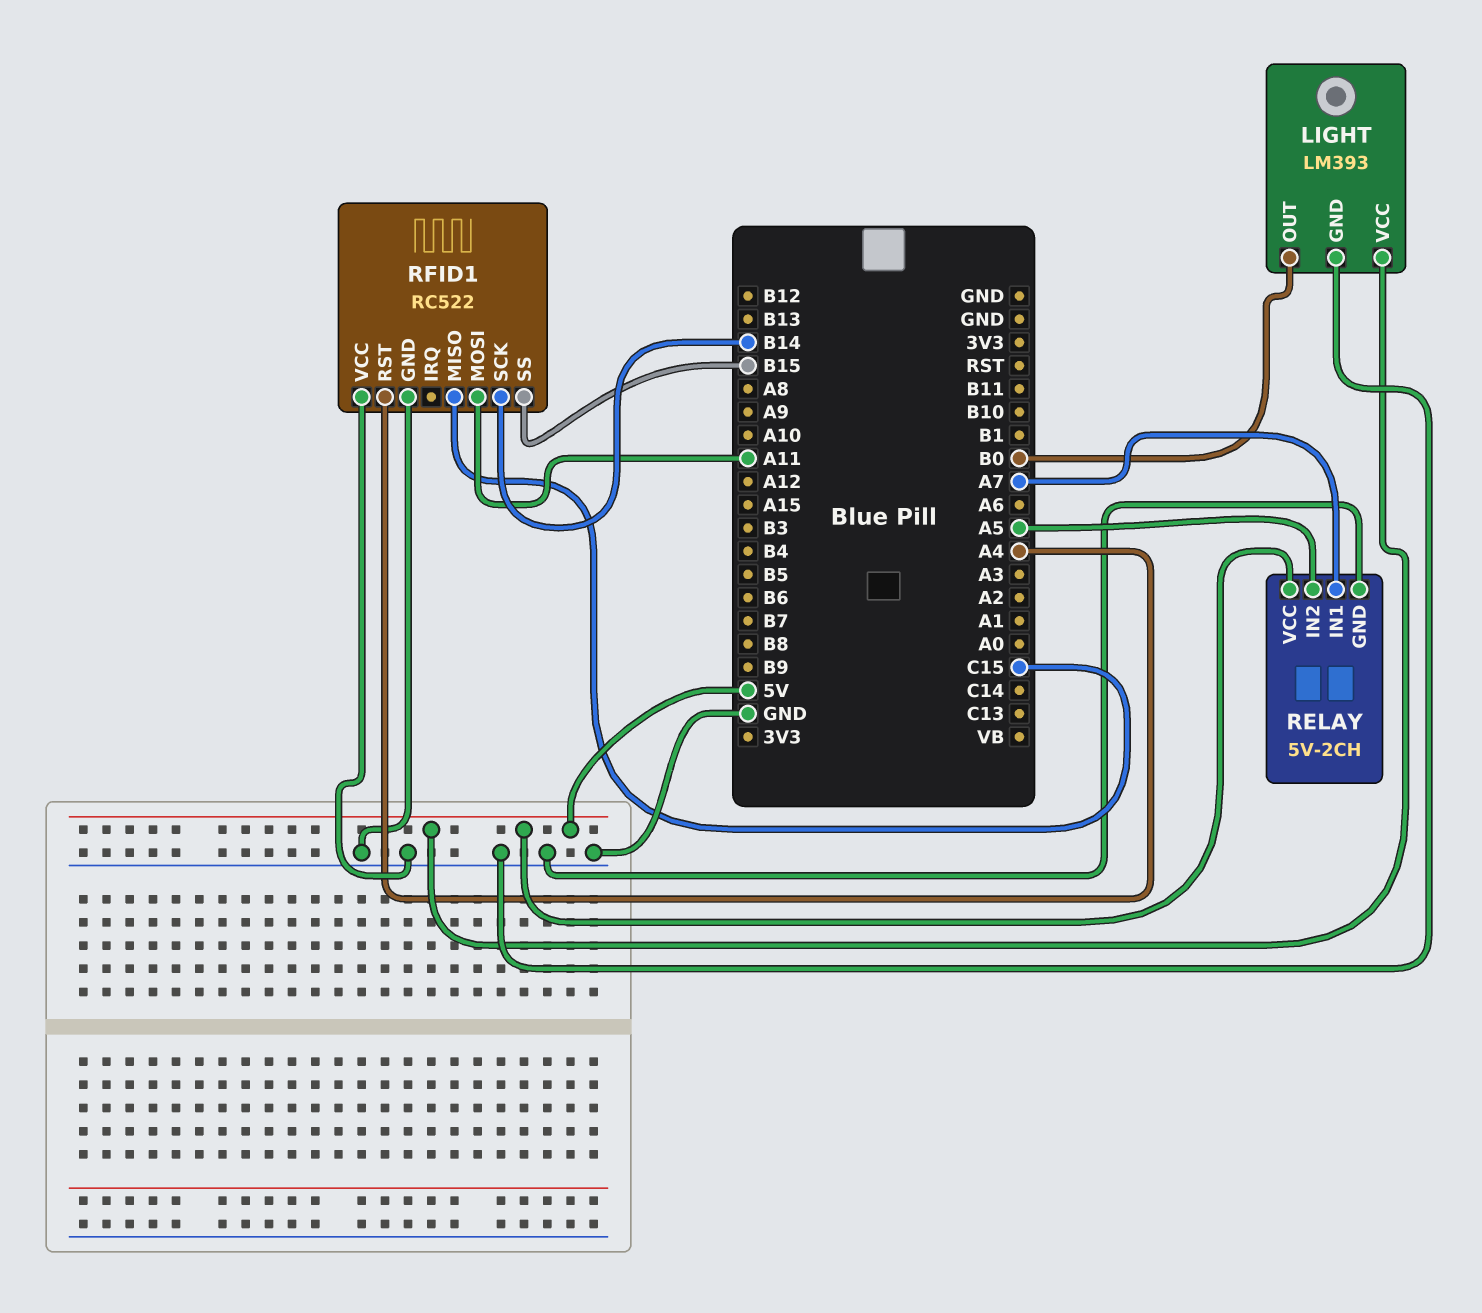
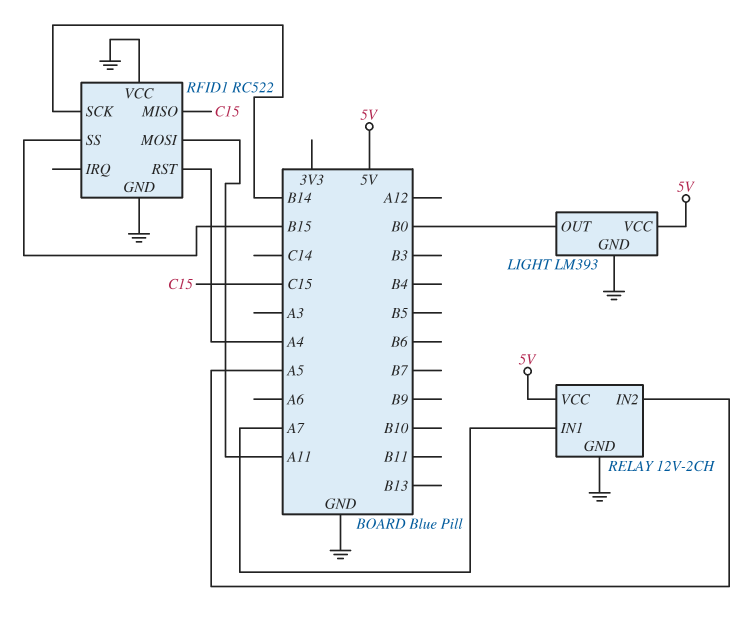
RELAY: 5V-2CH -> 12V-2CH

